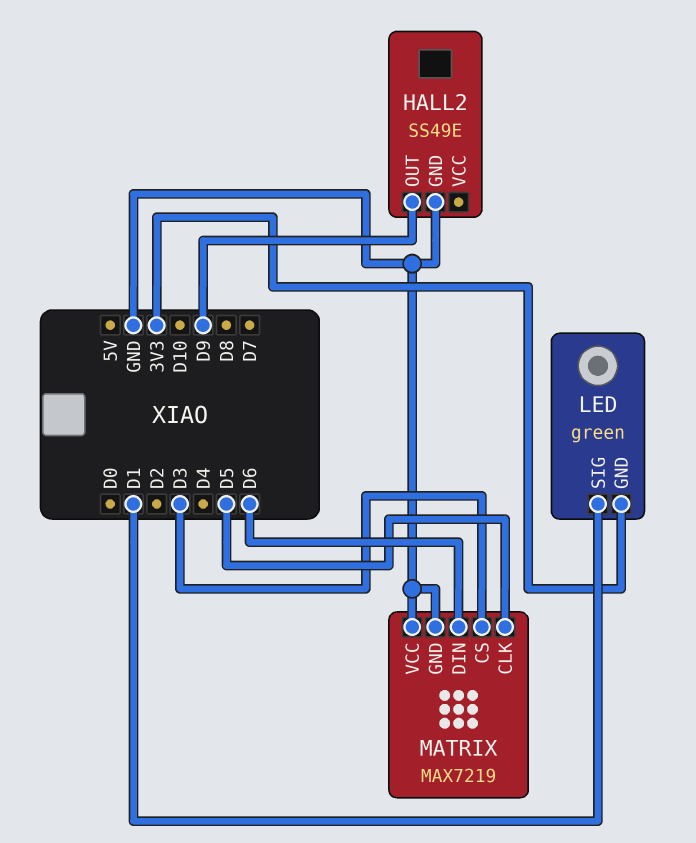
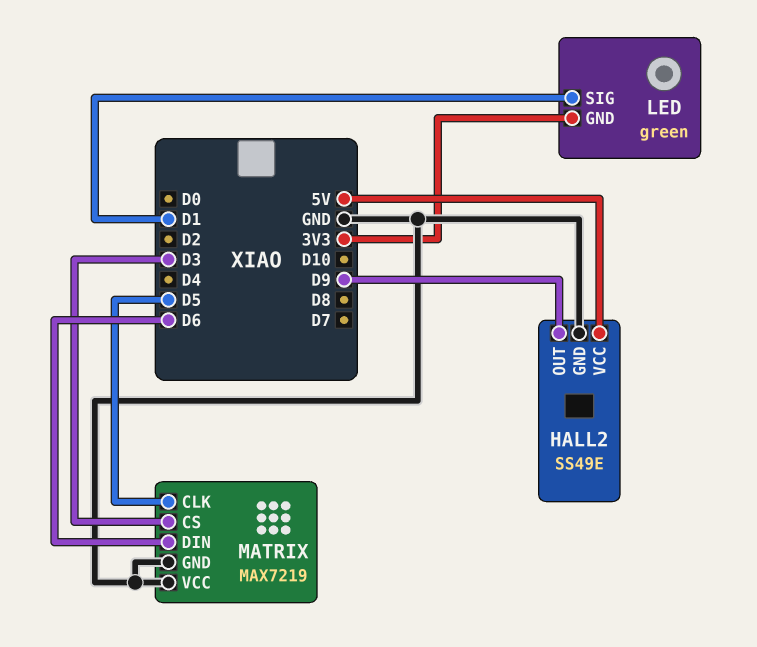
HALL2 pin VCC: none -> 5V

